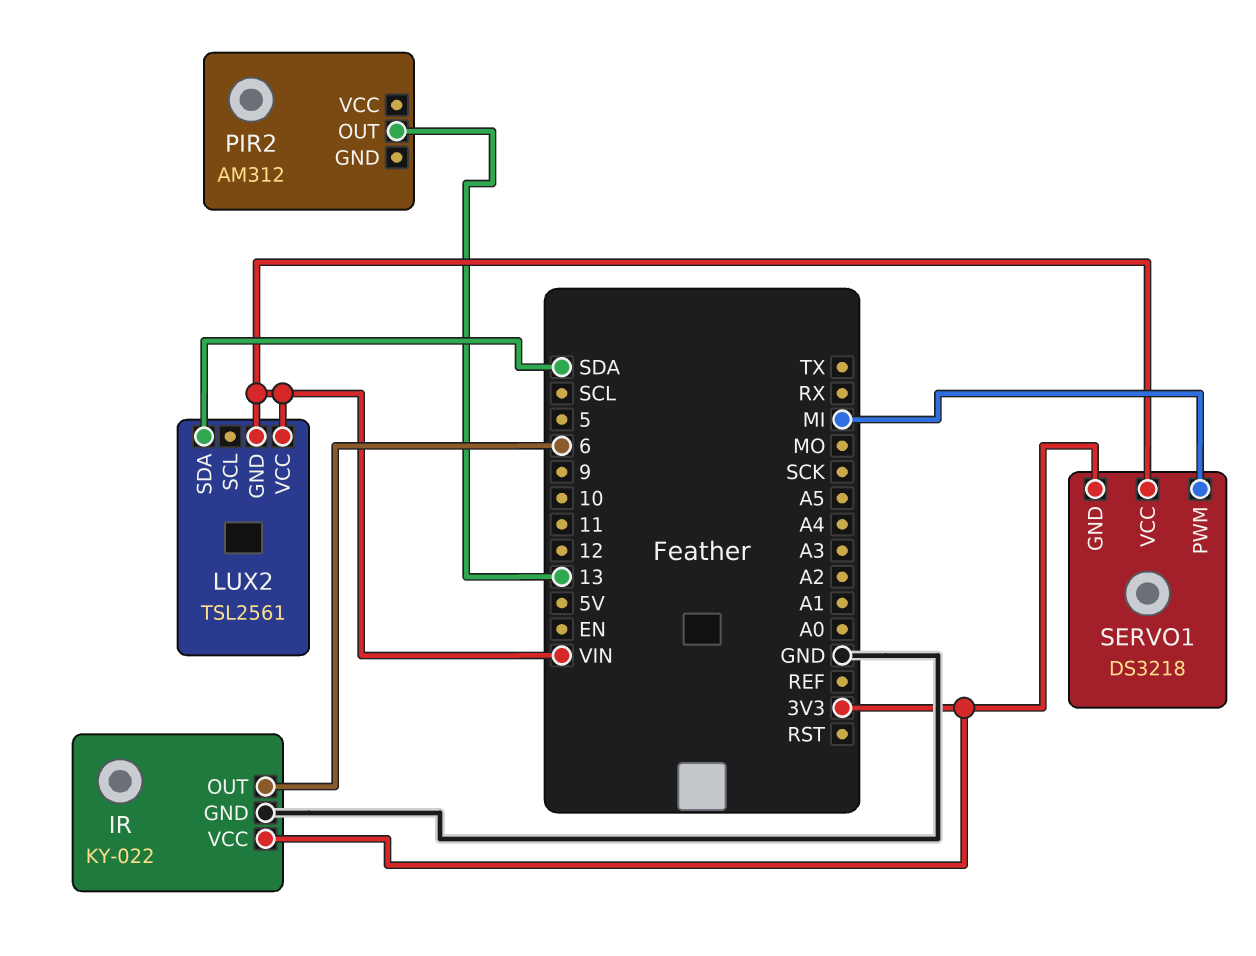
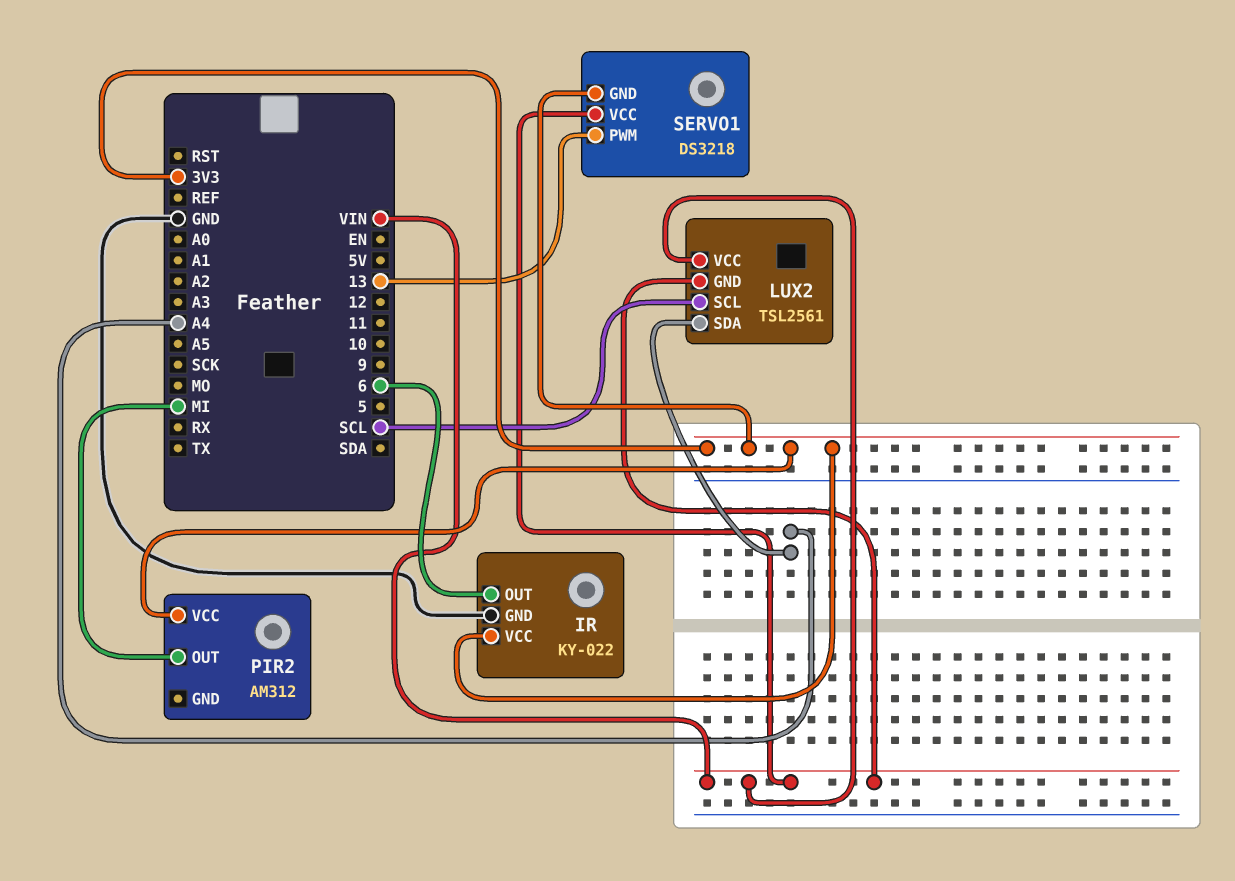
LUX2 pin SCL: none -> SCL
LUX2 pin SDA: SDA -> A4
PIR2 pin OUT: 13 -> MI
PIR2 pin VCC: none -> 3V3
SERVO1 pin PWM: MI -> 13

